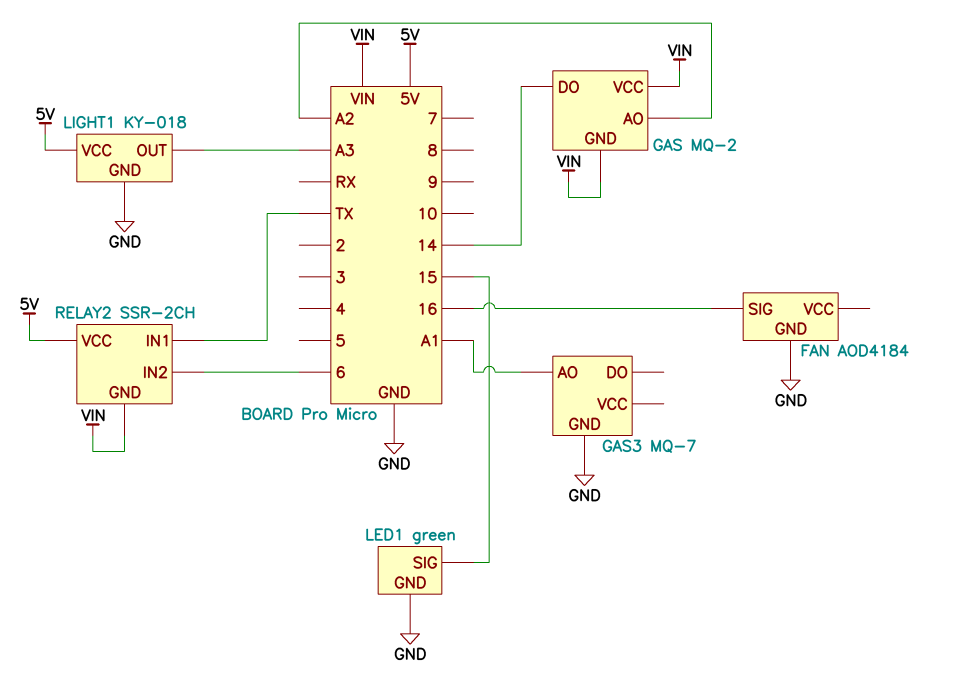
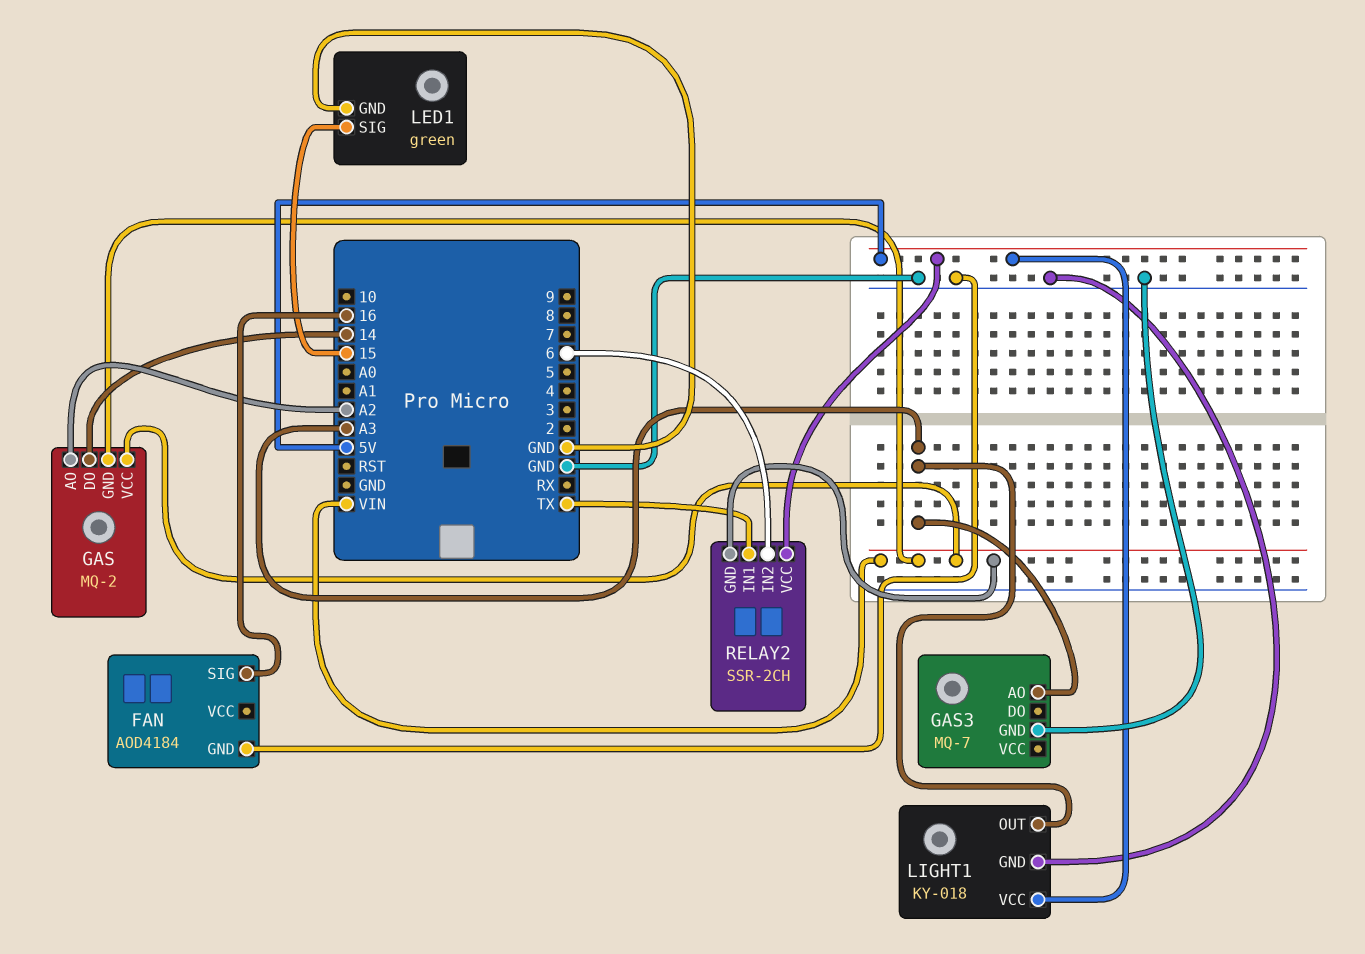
GAS3 pin AO: A1 -> A3

